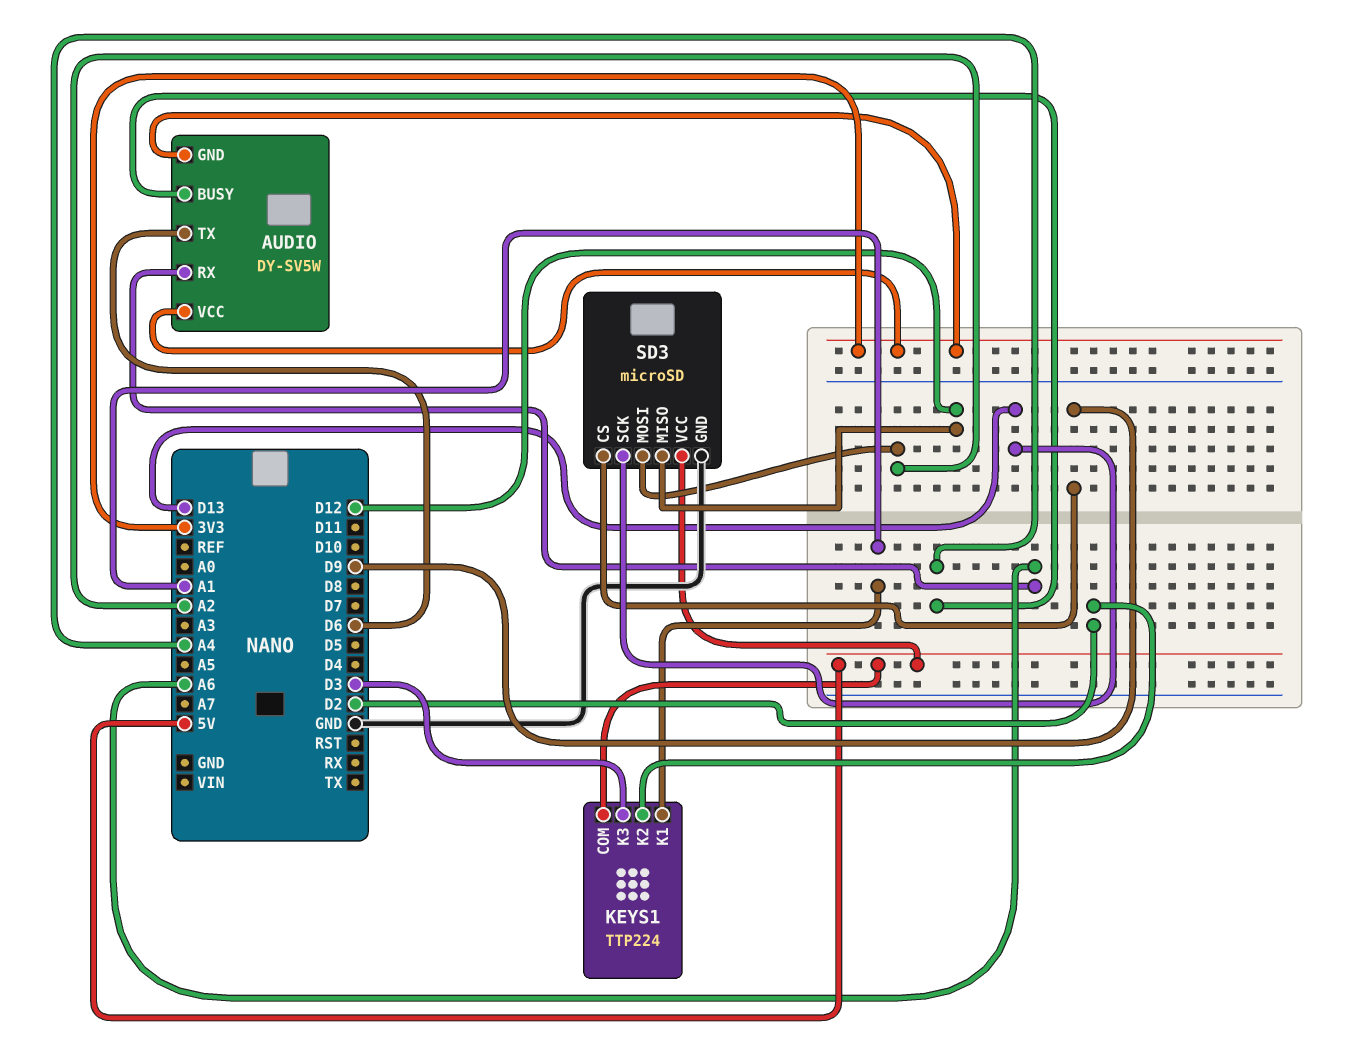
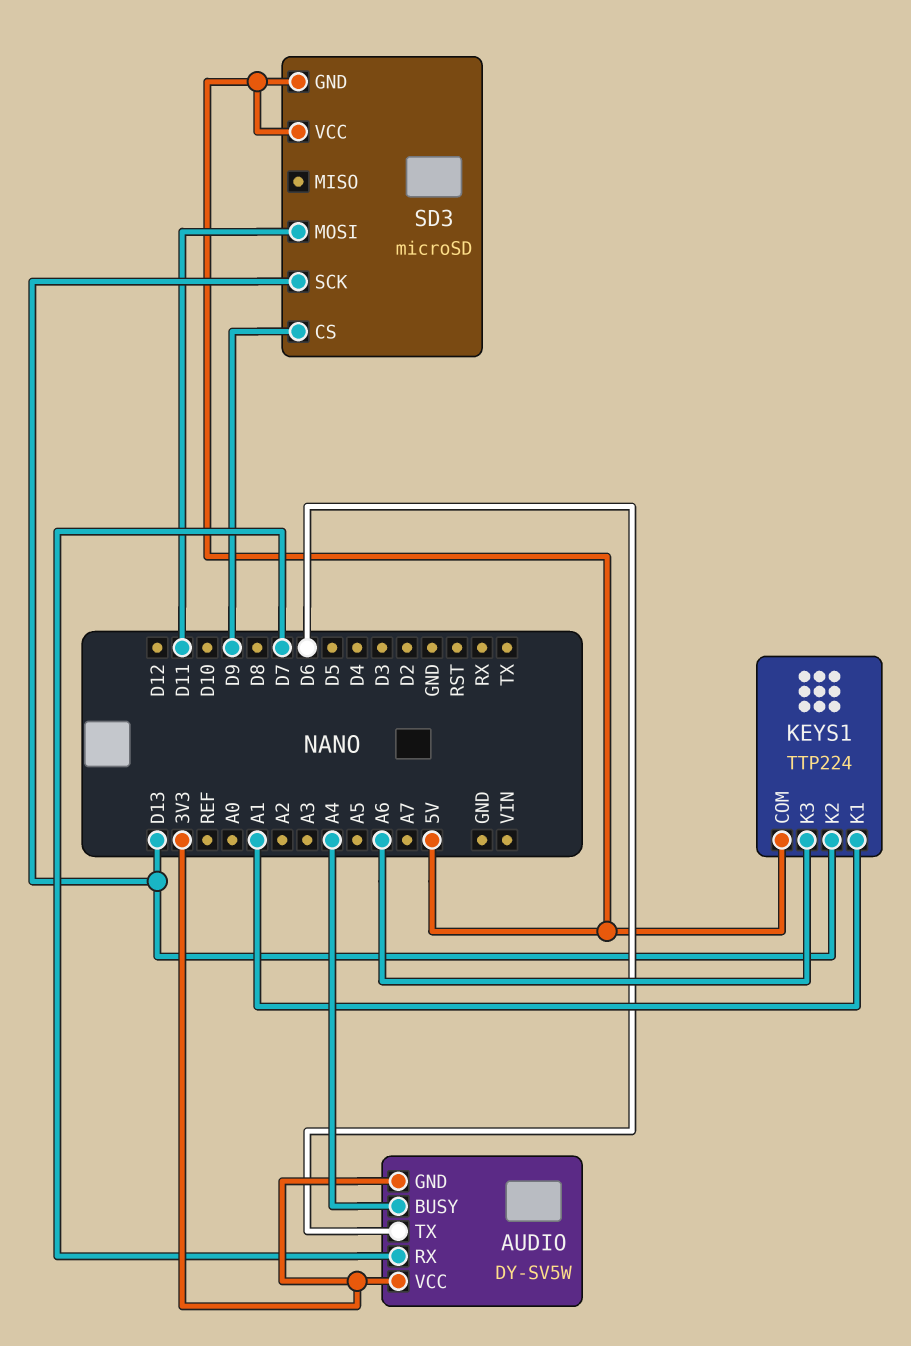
AUDIO pin RX: A6 -> D7
KEYS1 pin K2: D2 -> D13
KEYS1 pin K3: D3 -> A6
SD3 pin GND: GND -> 5V
SD3 pin MISO: D12 -> none
SD3 pin MOSI: A2 -> D11

